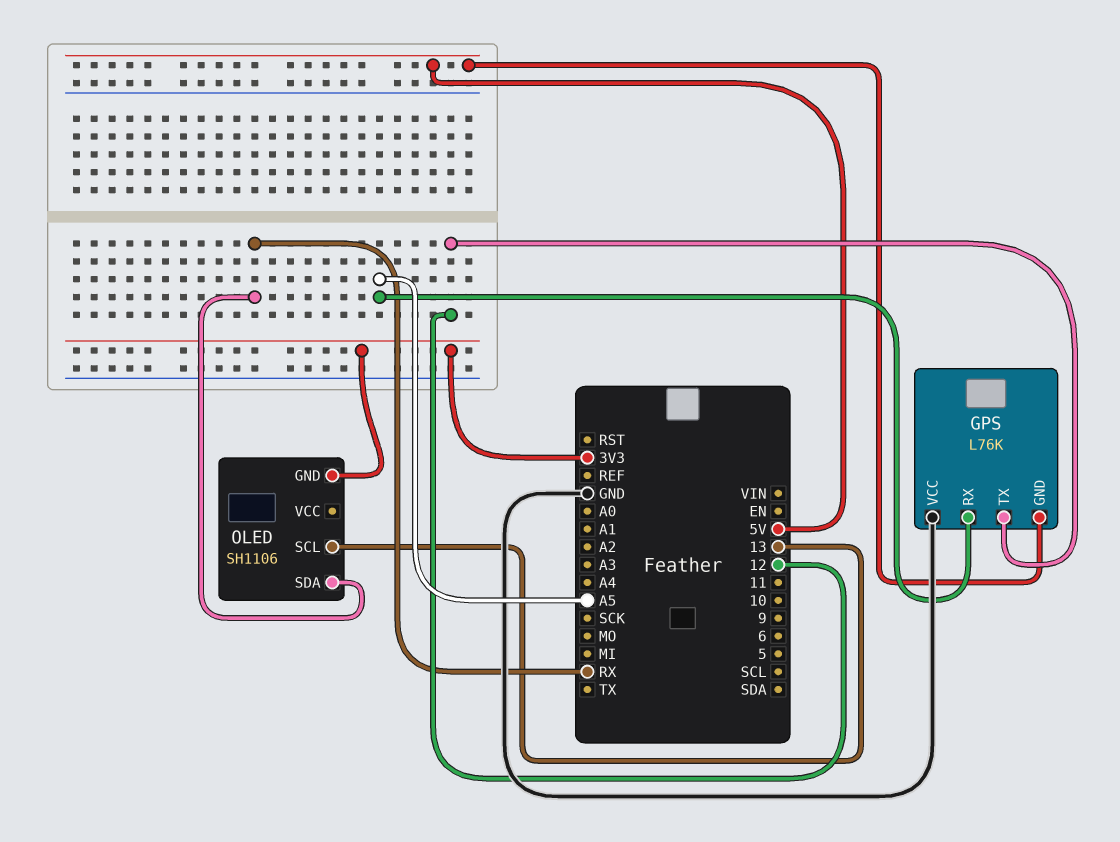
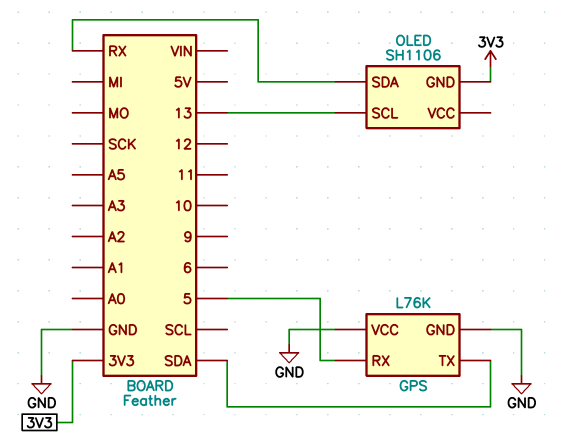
GPS pin GND: 5V -> GND
GPS pin RX: A5 -> 5
GPS pin TX: 12 -> SDA

